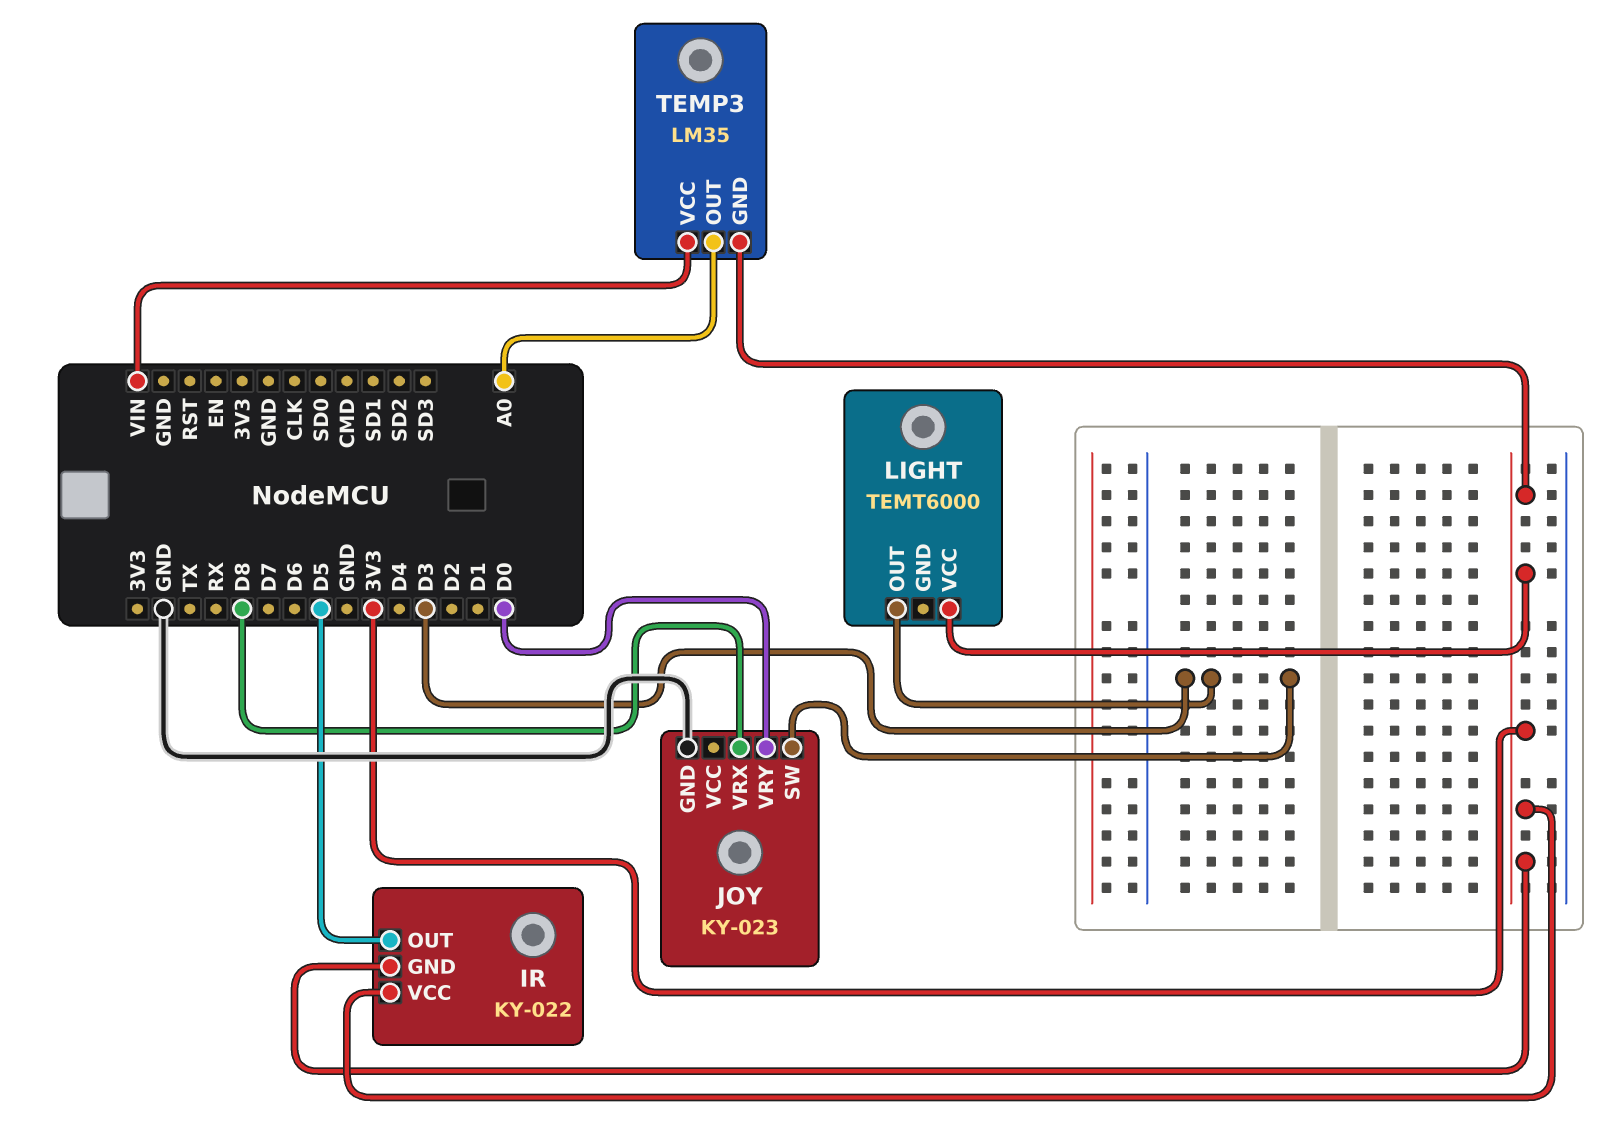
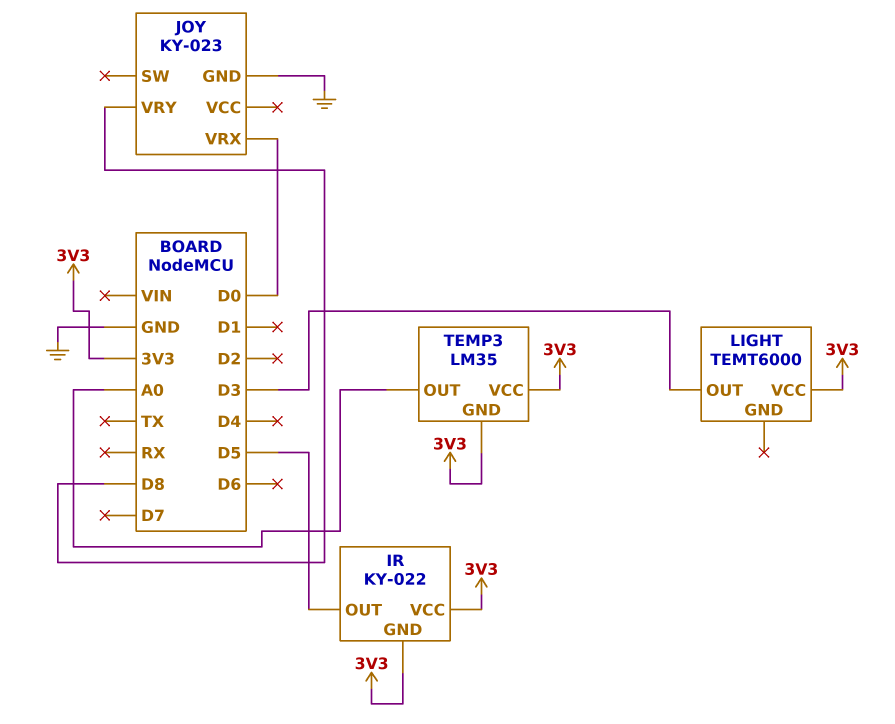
JOY pin SW: D3 -> none
JOY pin VRX: D8 -> D0
JOY pin VRY: D0 -> D8
TEMP3 pin VCC: VIN -> 3V3

